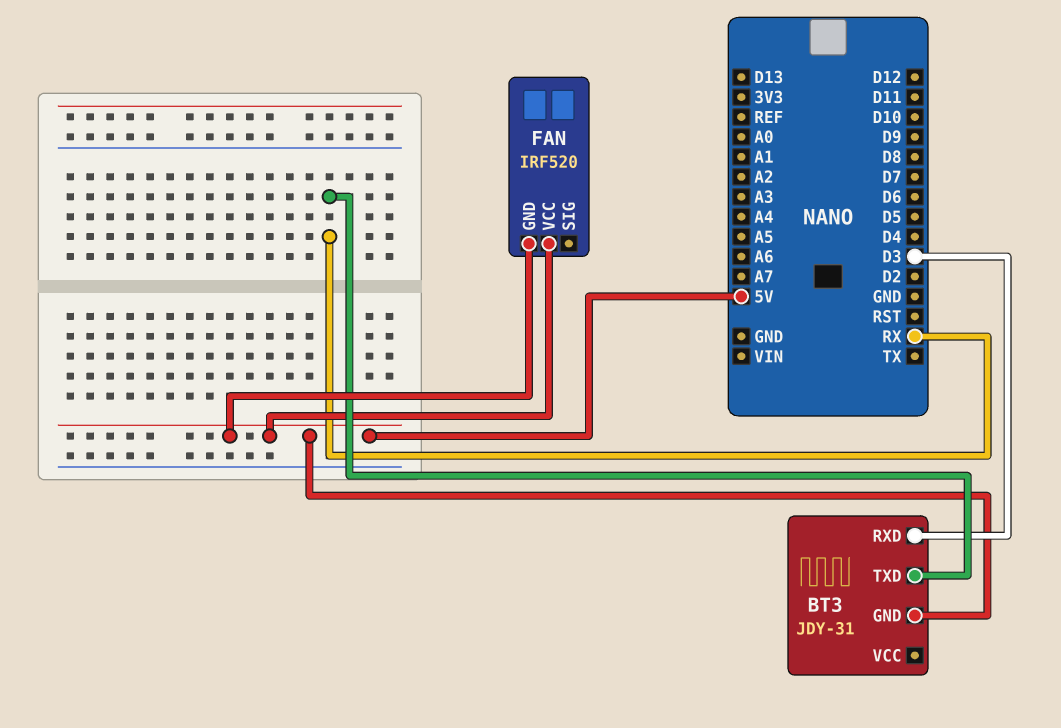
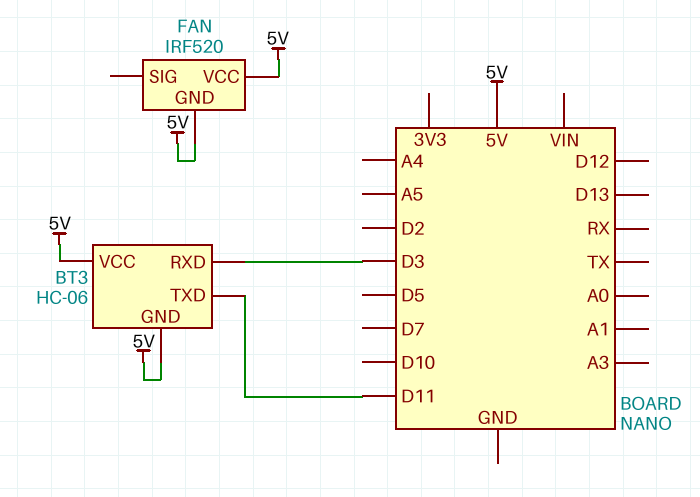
BT3: JDY-31 -> HC-06
BT3 pin TXD: RX -> D11
BT3 pin VCC: none -> 5V

